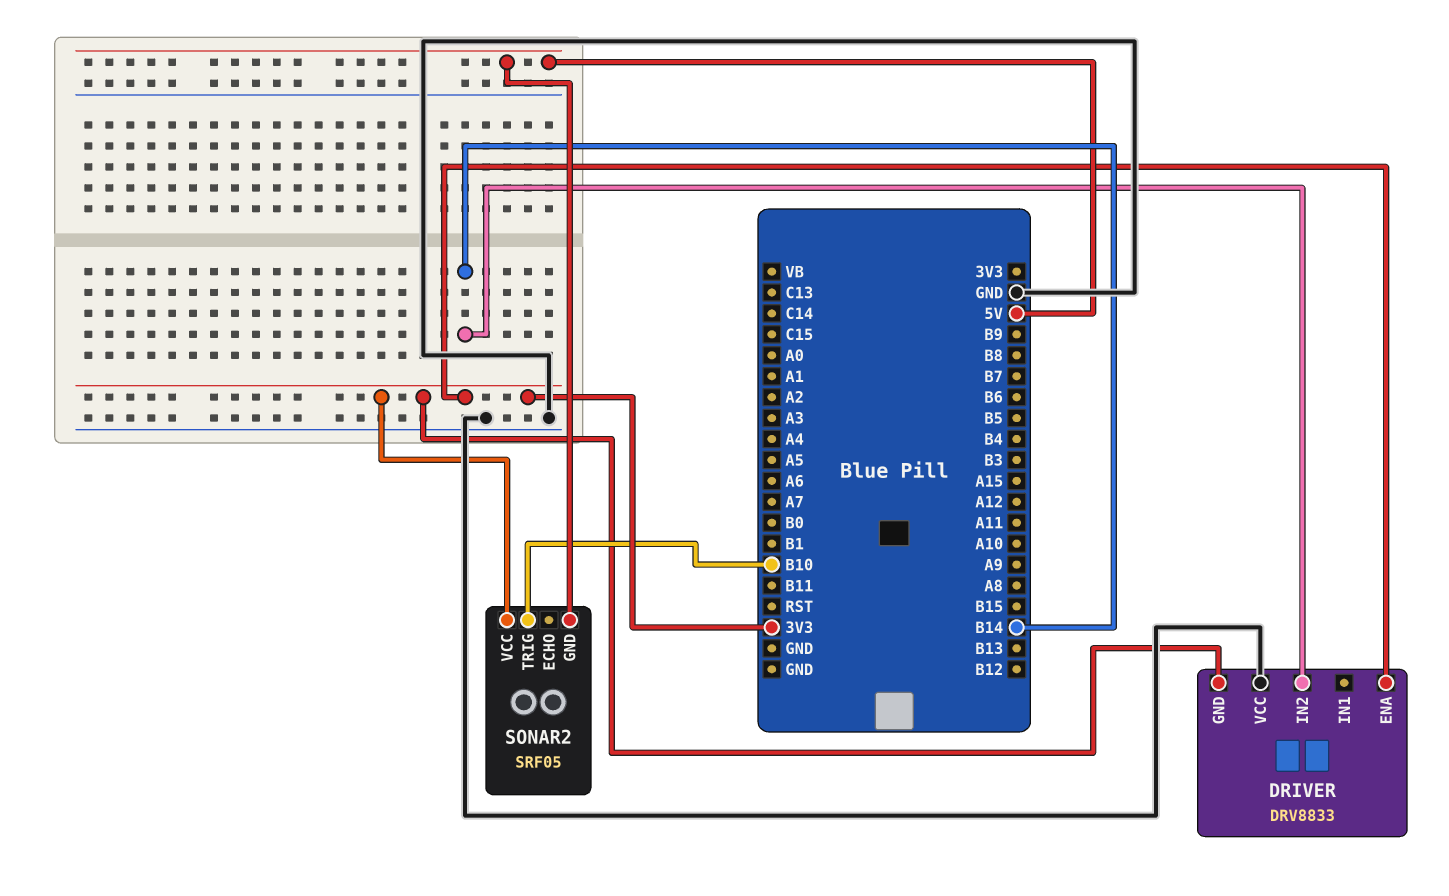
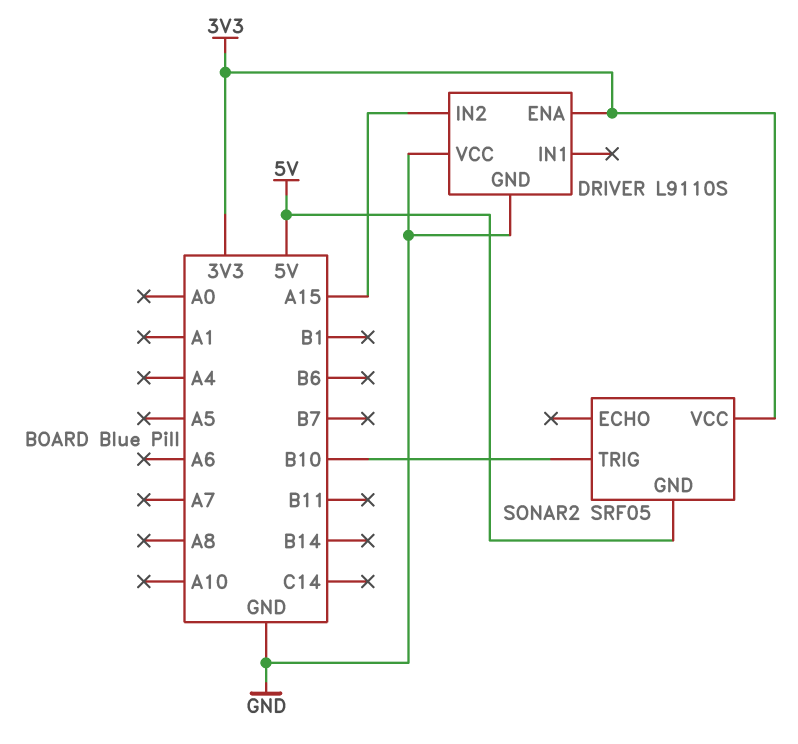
DRIVER: DRV8833 -> L9110S
DRIVER pin GND: 3V3 -> GND
DRIVER pin IN2: B14 -> A15

